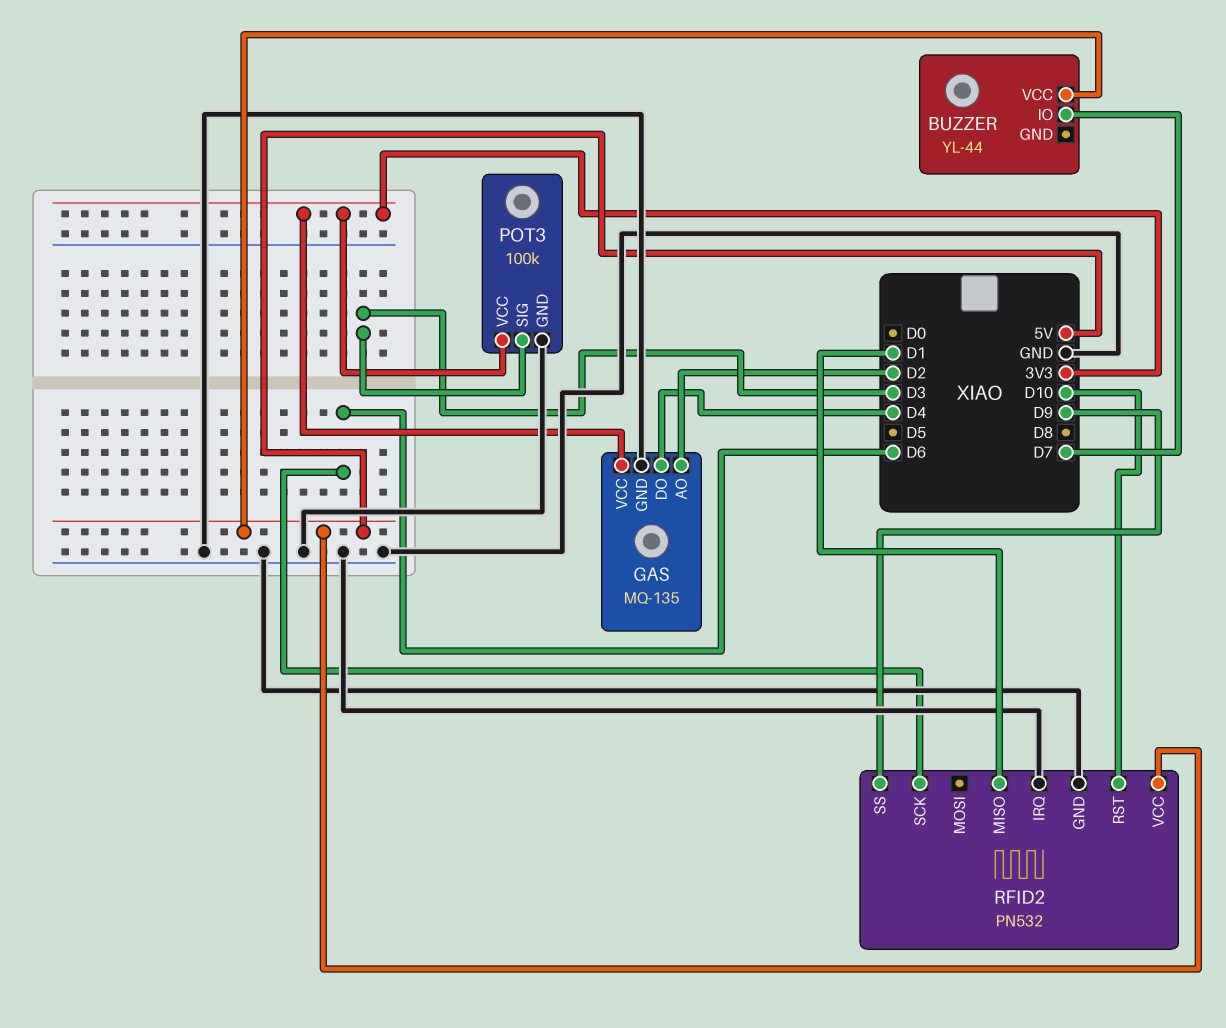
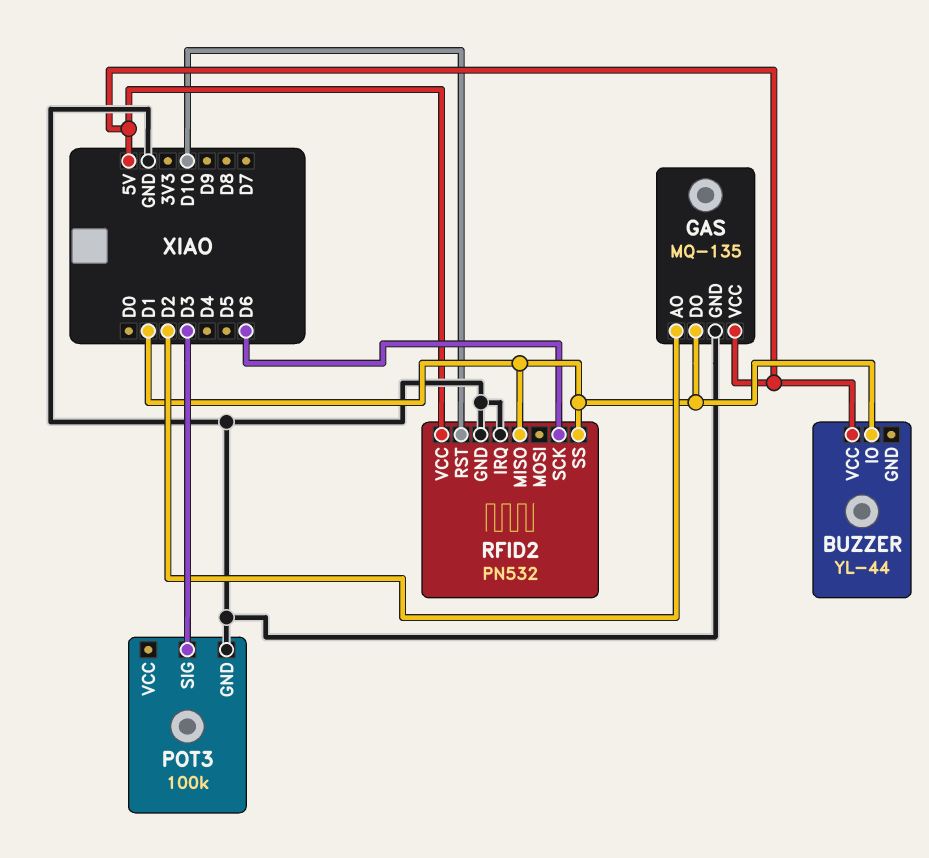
BUZZER pin IO: D7 -> D1
GAS pin DO: D4 -> D1
GAS pin VCC: 3V3 -> 5V
POT3 pin VCC: 3V3 -> none
RFID2 pin SS: D9 -> D1

